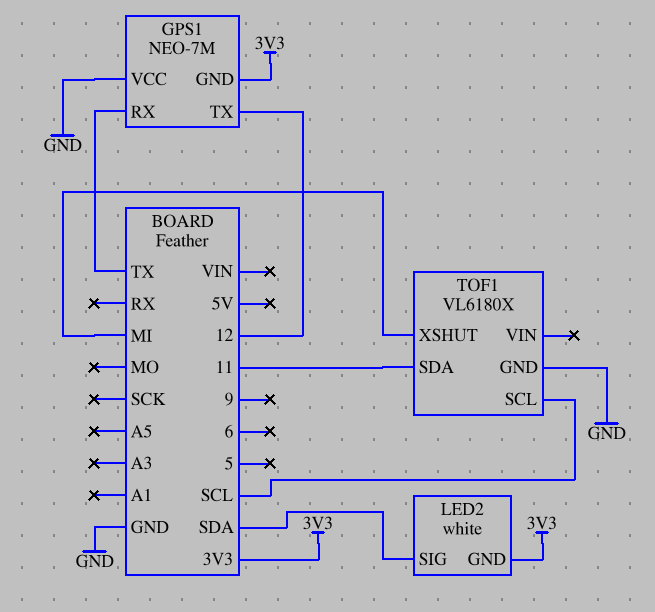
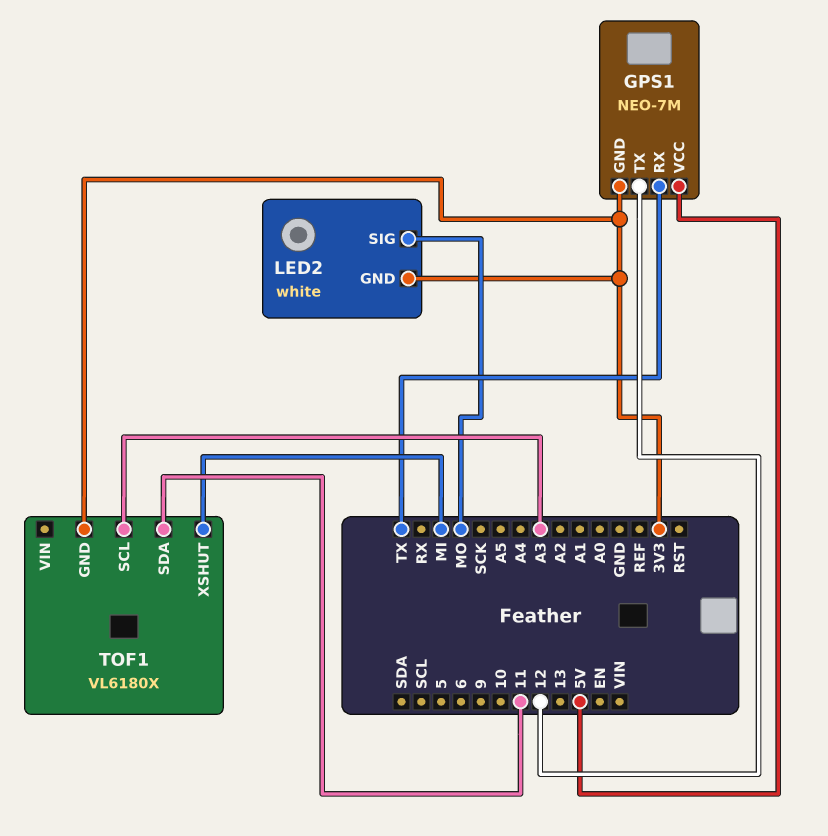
GPS1 pin VCC: GND -> 5V
LED2 pin SIG: SDA -> MO
TOF1 pin GND: GND -> 3V3
TOF1 pin SCL: SCL -> A3

